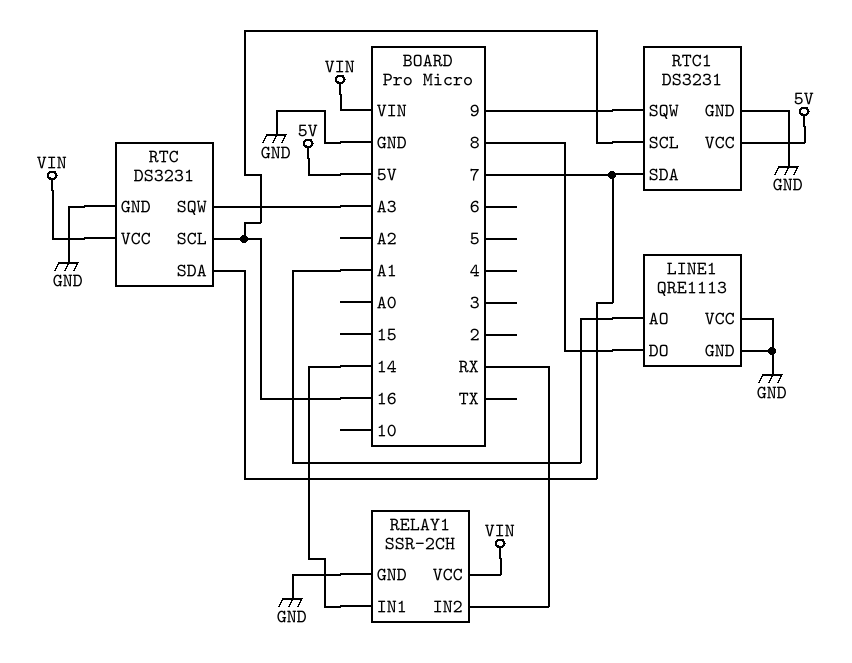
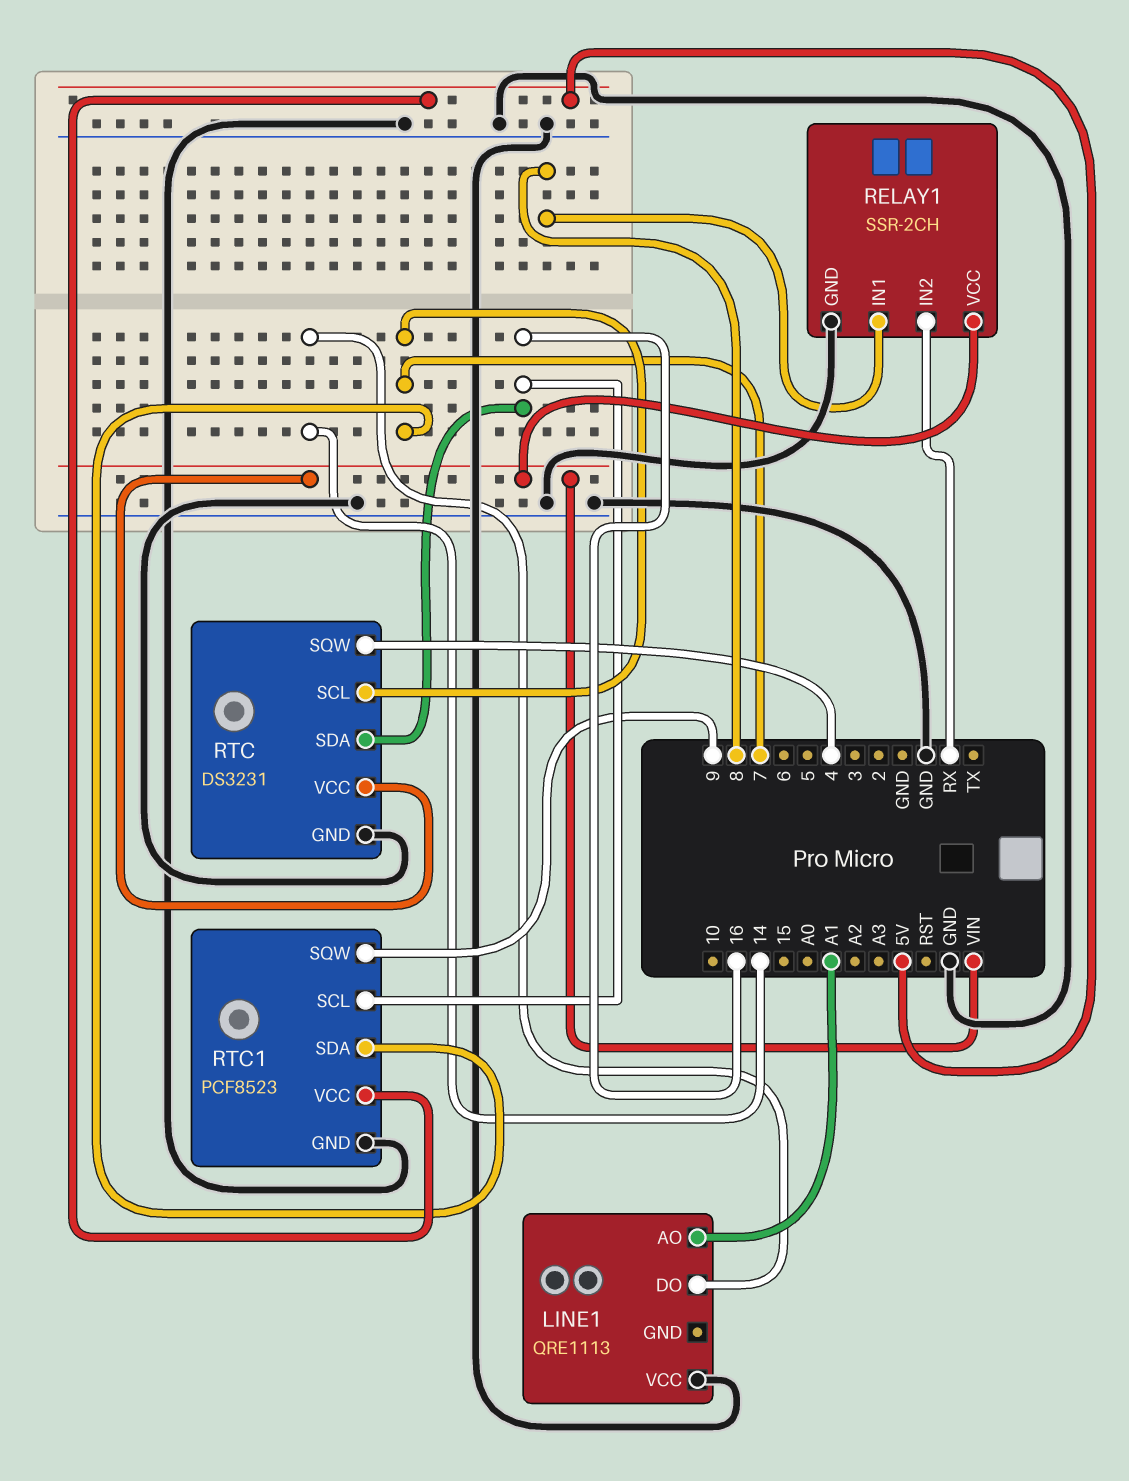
LINE1 pin DO: 8 -> 14
LINE1 pin GND: GND -> none
RELAY1 pin IN1: 14 -> 8
RTC pin SCL: 16 -> 7
RTC pin SDA: 7 -> 16
RTC pin SQW: A3 -> 4
RTC1: DS3231 -> PCF8523

